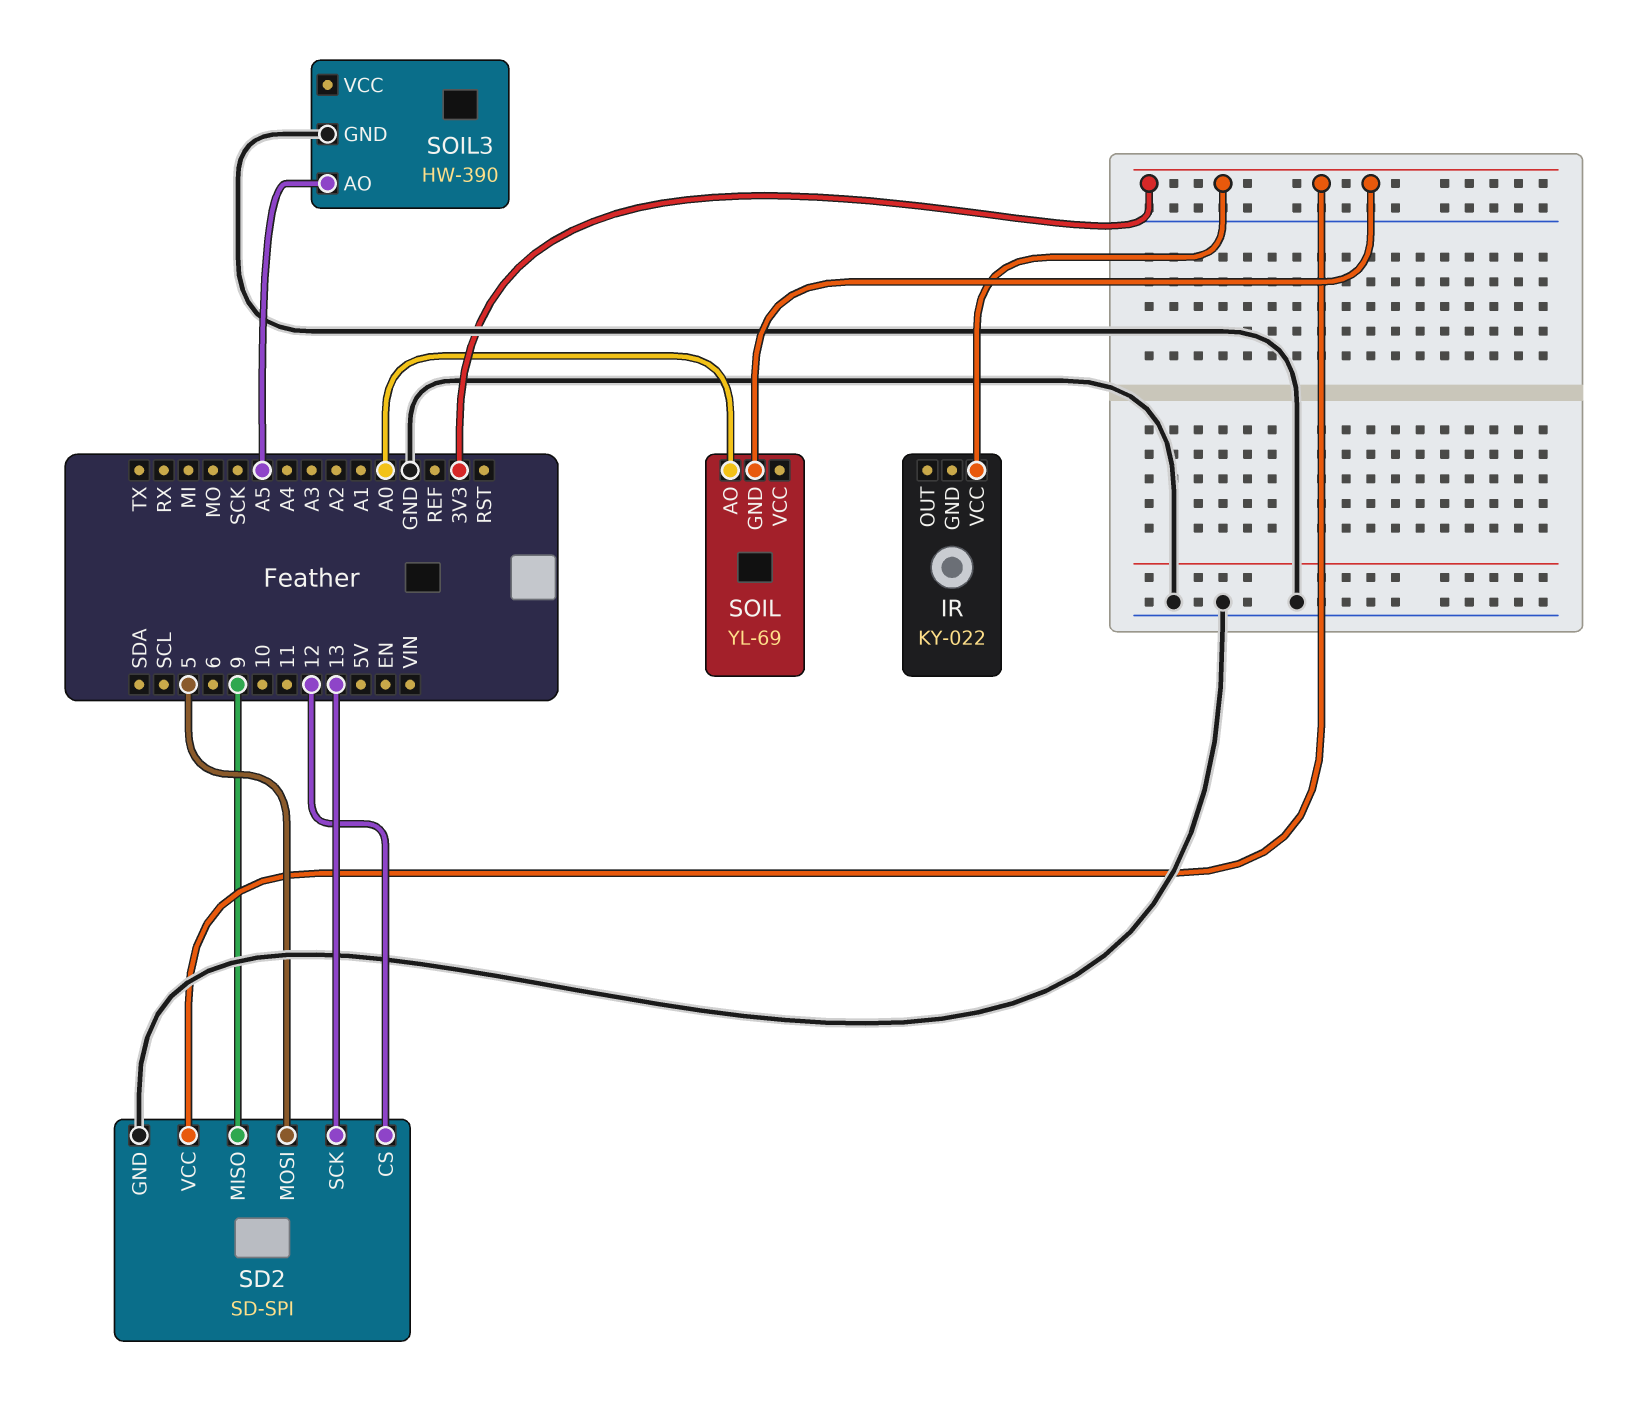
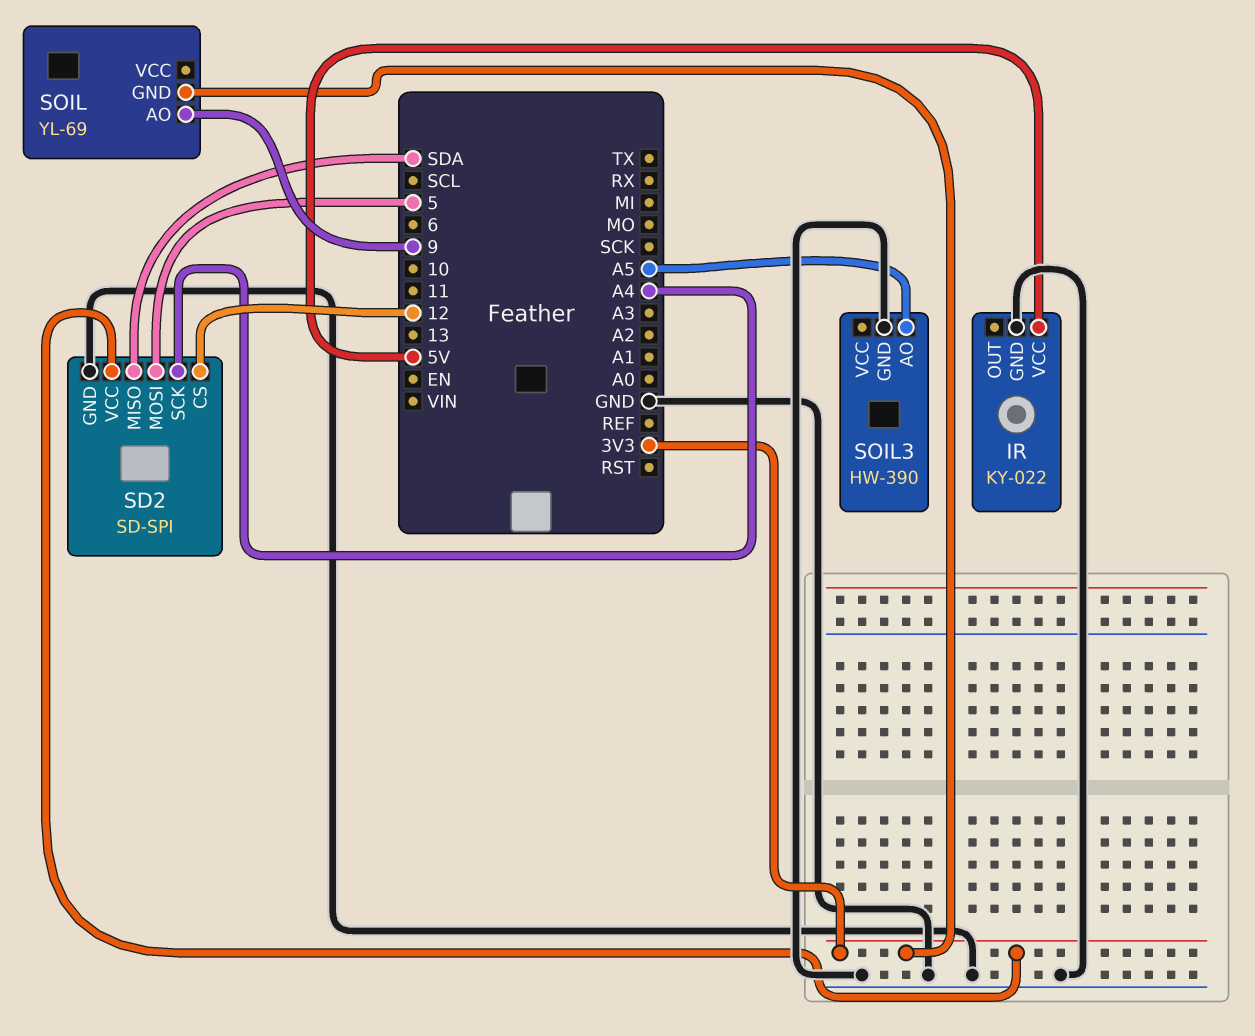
IR pin GND: none -> GND
IR pin VCC: 3V3 -> 5V
SD2 pin MISO: 9 -> SDA
SD2 pin SCK: 13 -> A4
SOIL pin AO: A0 -> 9

